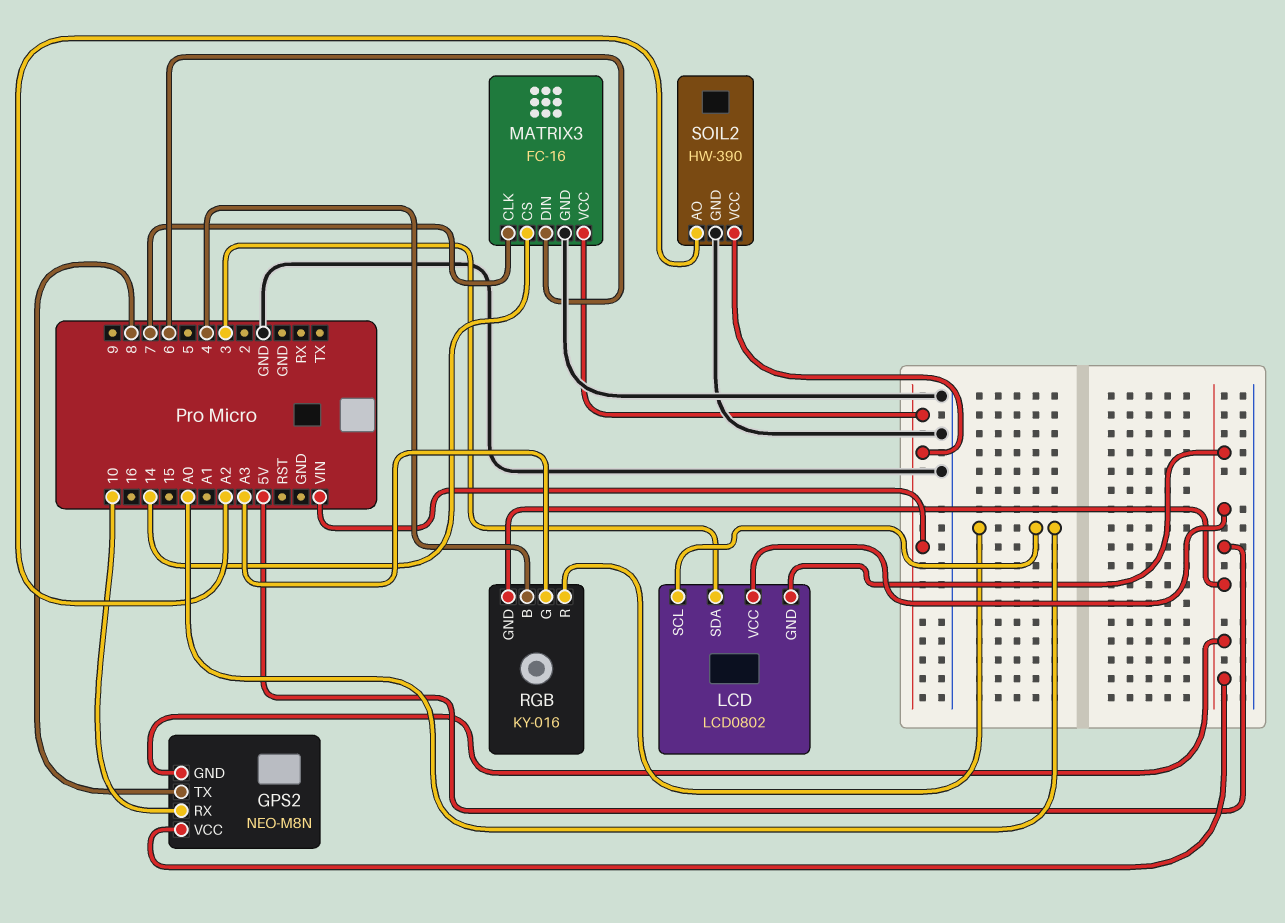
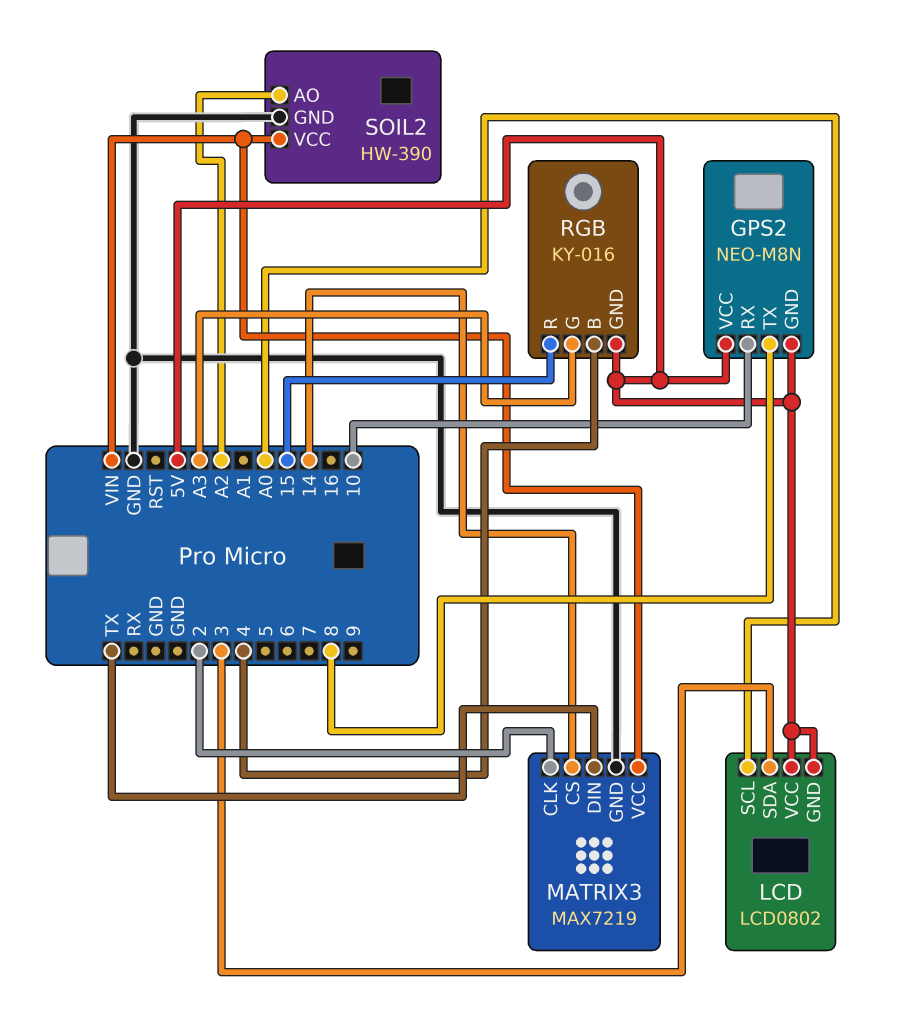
MATRIX3: FC-16 -> MAX7219
MATRIX3 pin CLK: 7 -> 2
MATRIX3 pin DIN: 6 -> TX
RGB pin R: A0 -> 15

